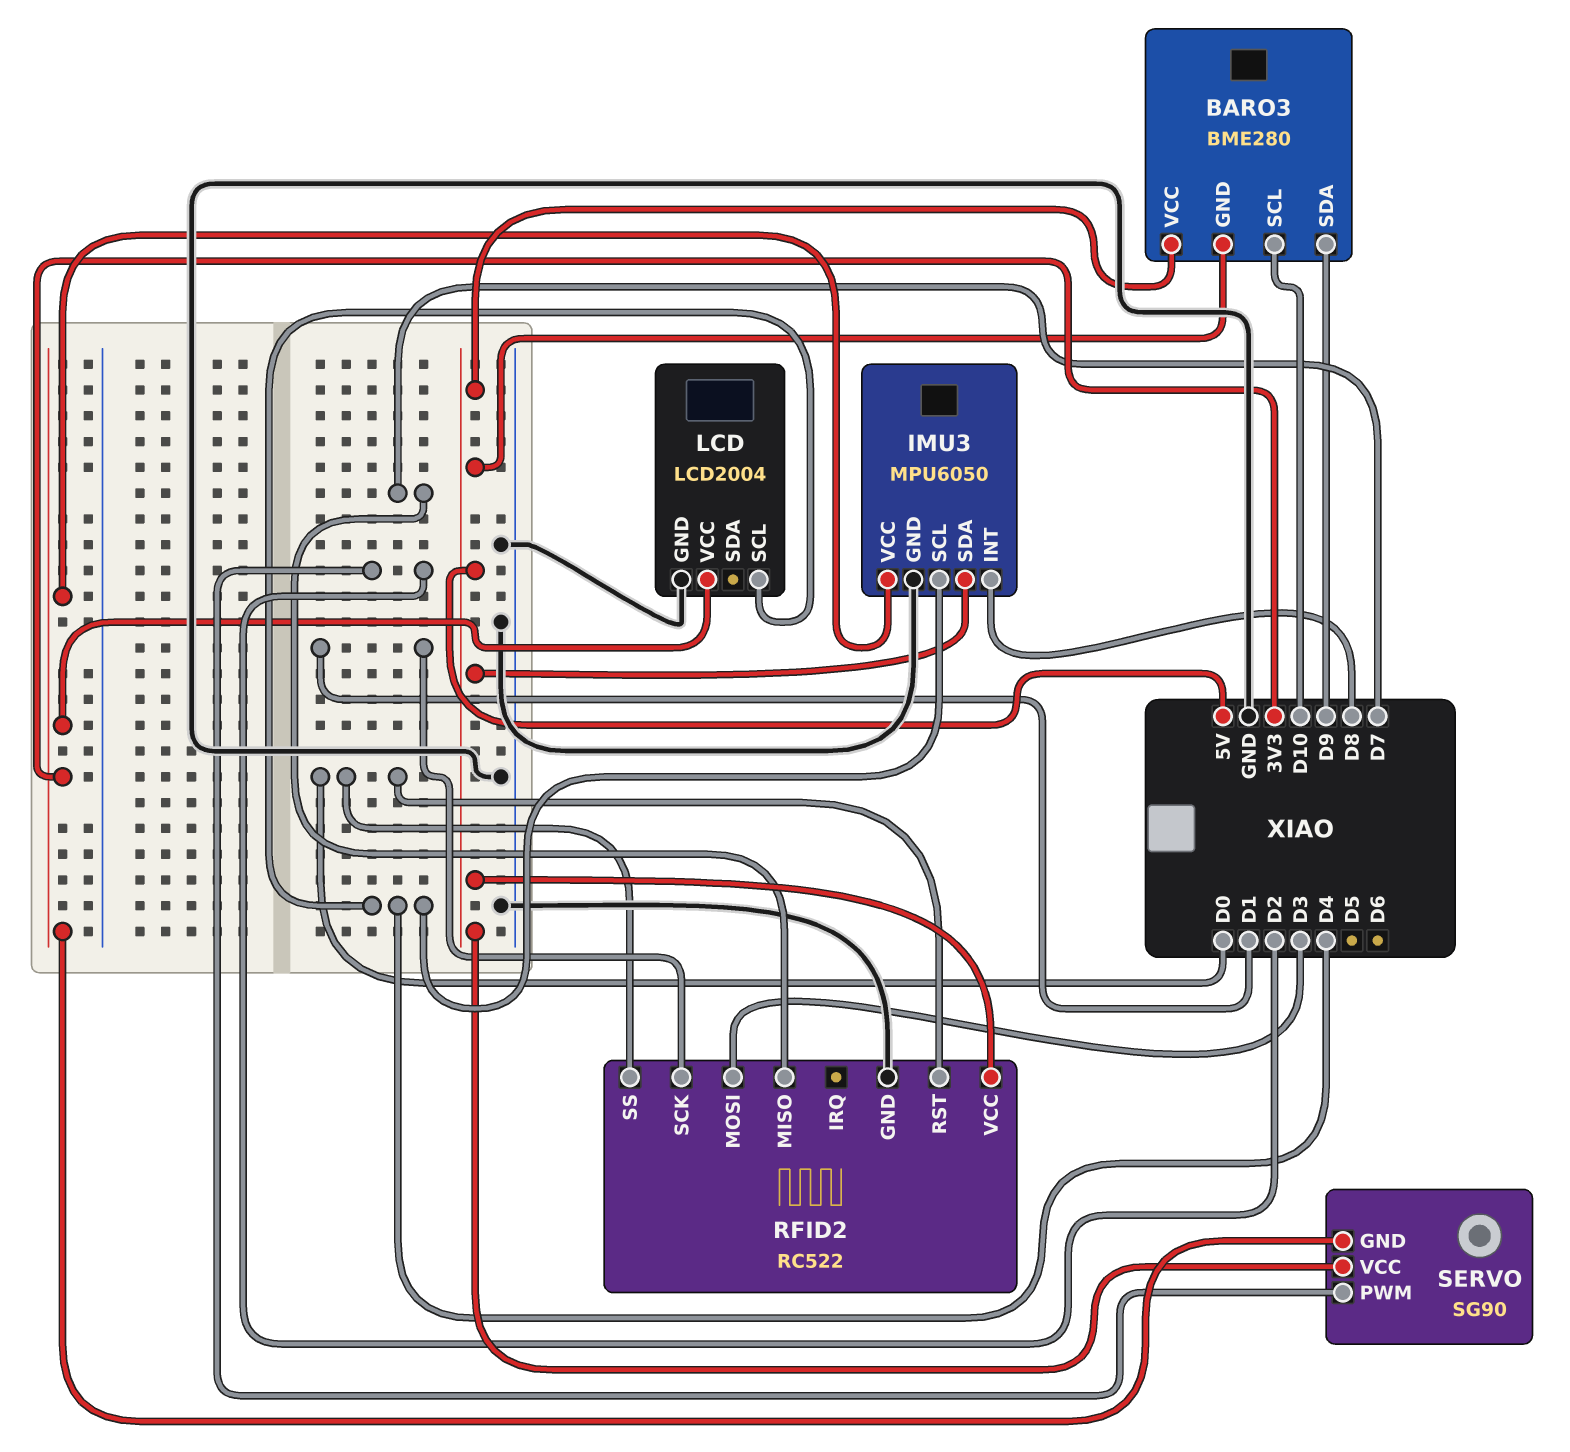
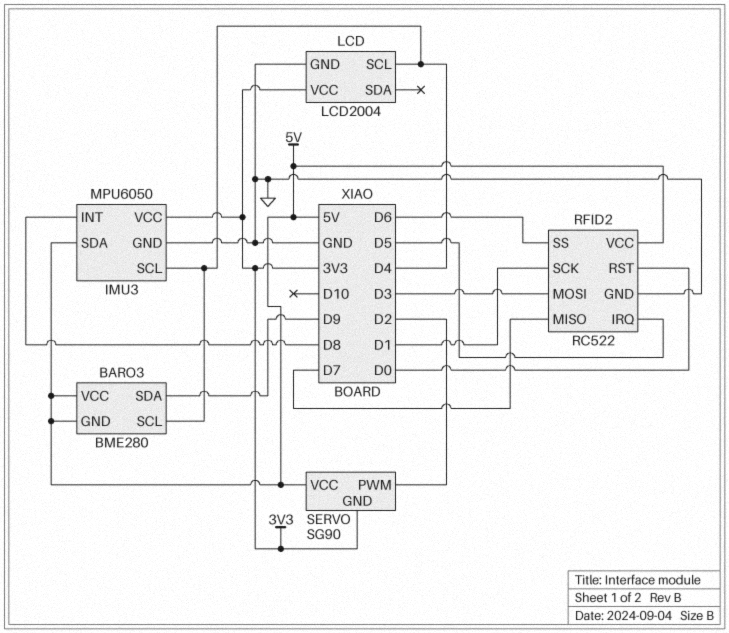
BARO3 pin SCL: D10 -> D4
RFID2 pin IRQ: none -> D5
RFID2 pin SS: D0 -> D6

